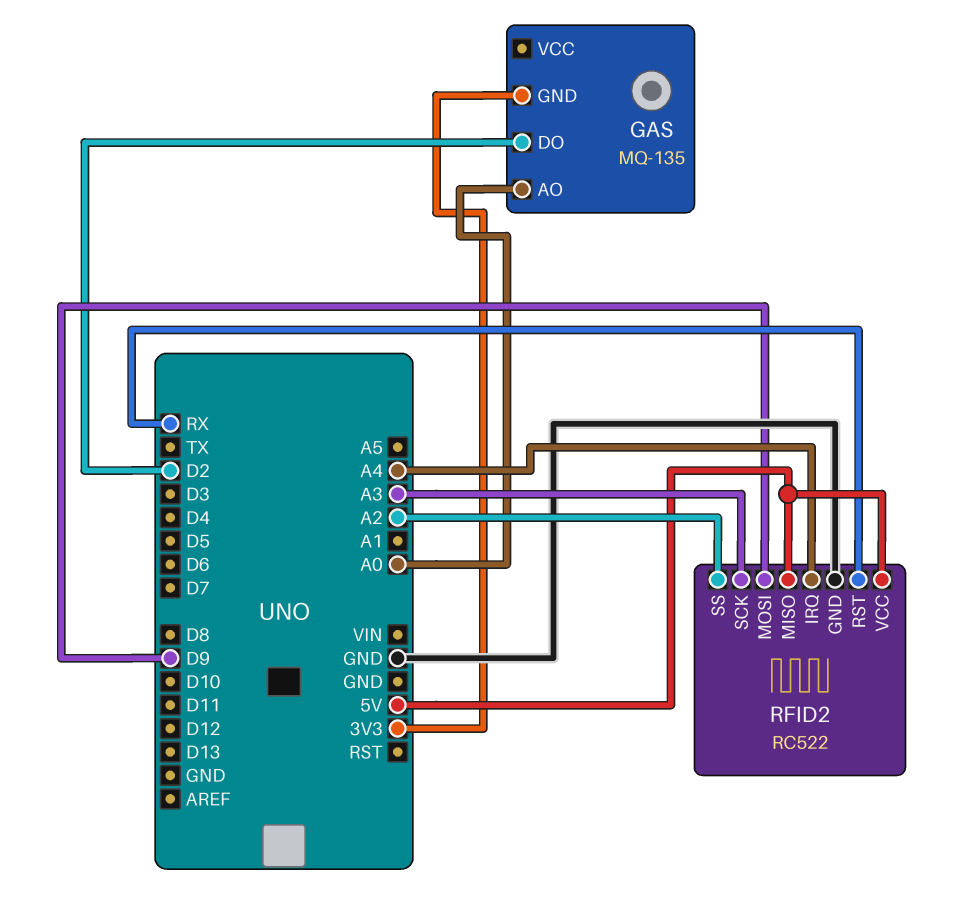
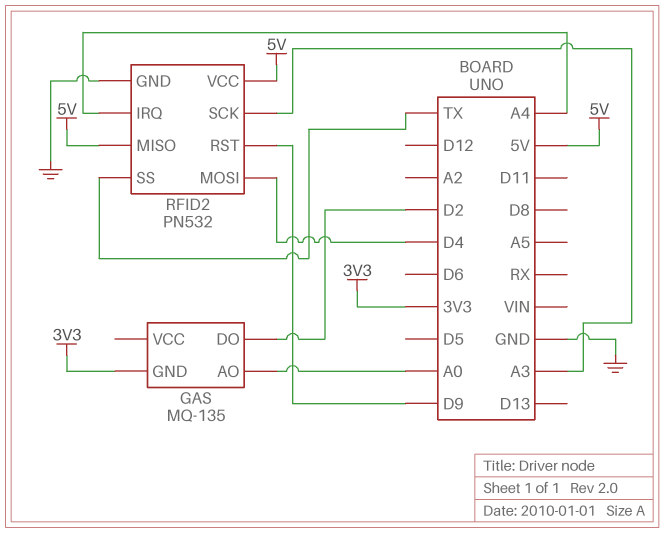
RFID2: RC522 -> PN532
RFID2 pin MOSI: D9 -> D4
RFID2 pin RST: RX -> D9
RFID2 pin SS: A2 -> TX

